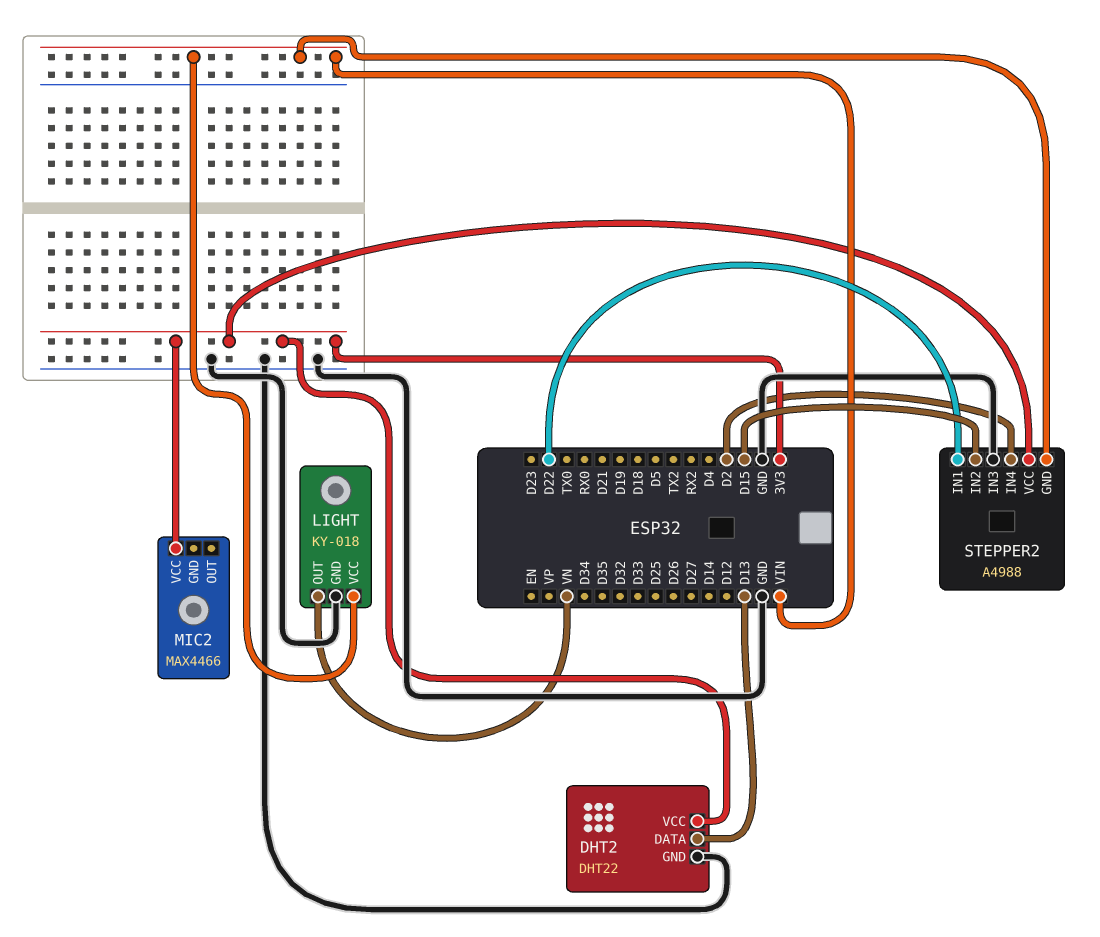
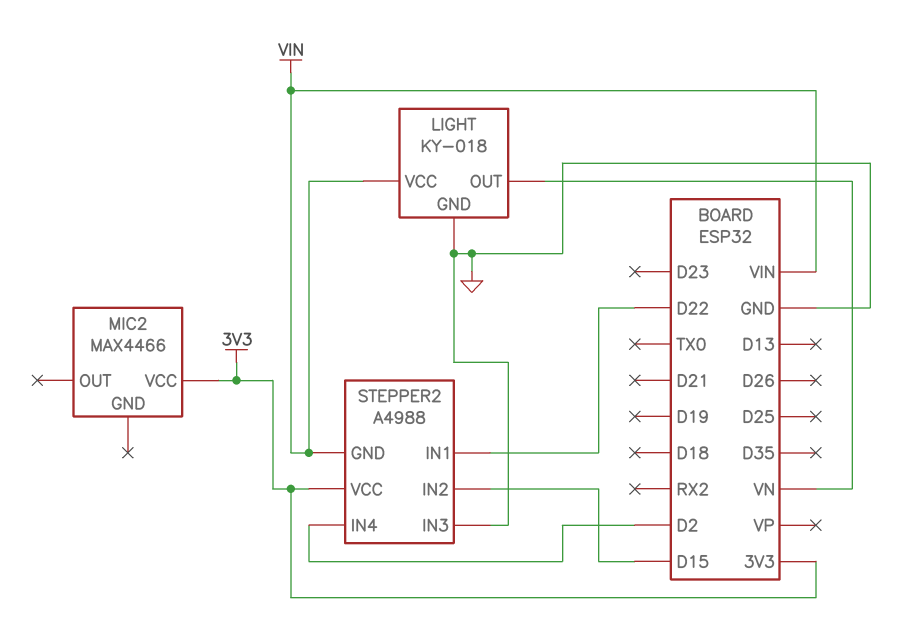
DHT2: DHT22 -> none
DHT2 pin DATA: D13 -> none
DHT2 pin GND: GND -> none
DHT2 pin VCC: 3V3 -> none

